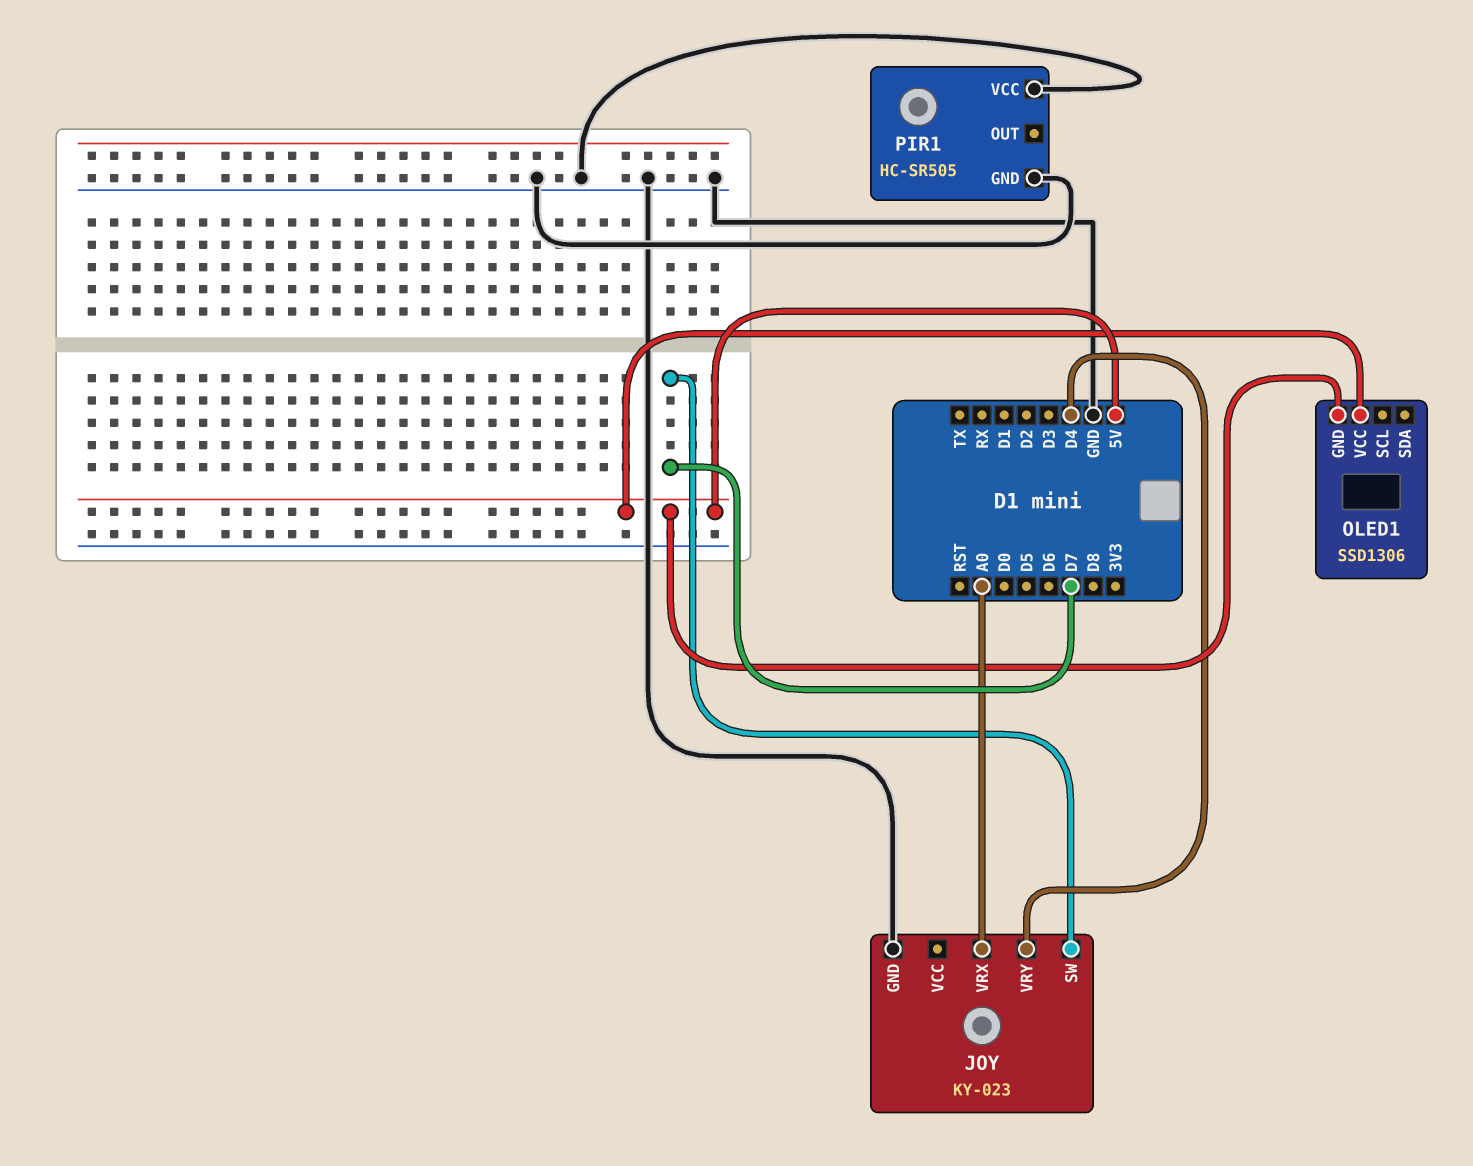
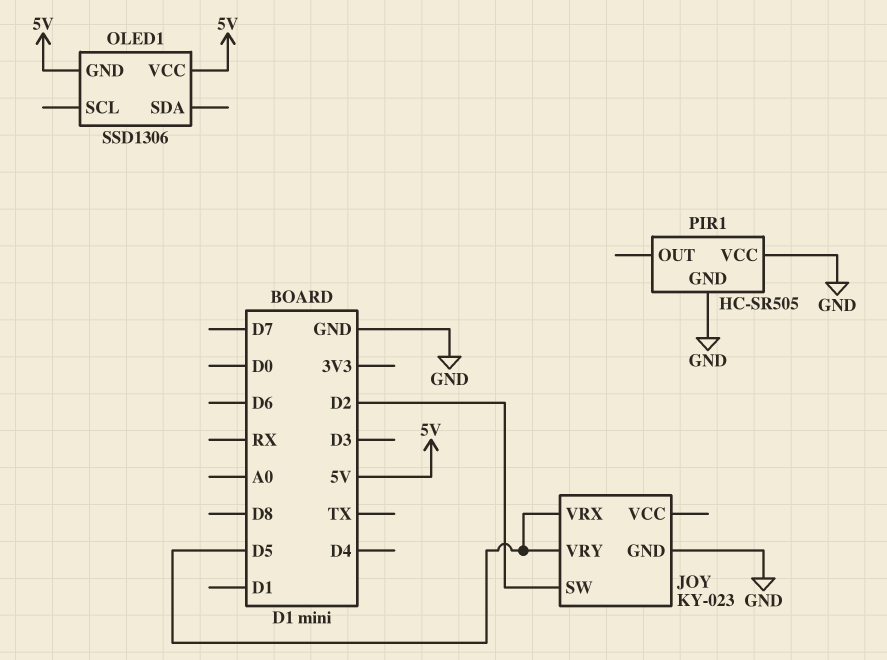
JOY pin SW: D7 -> D2
JOY pin VRX: A0 -> D5
JOY pin VRY: D4 -> D5

